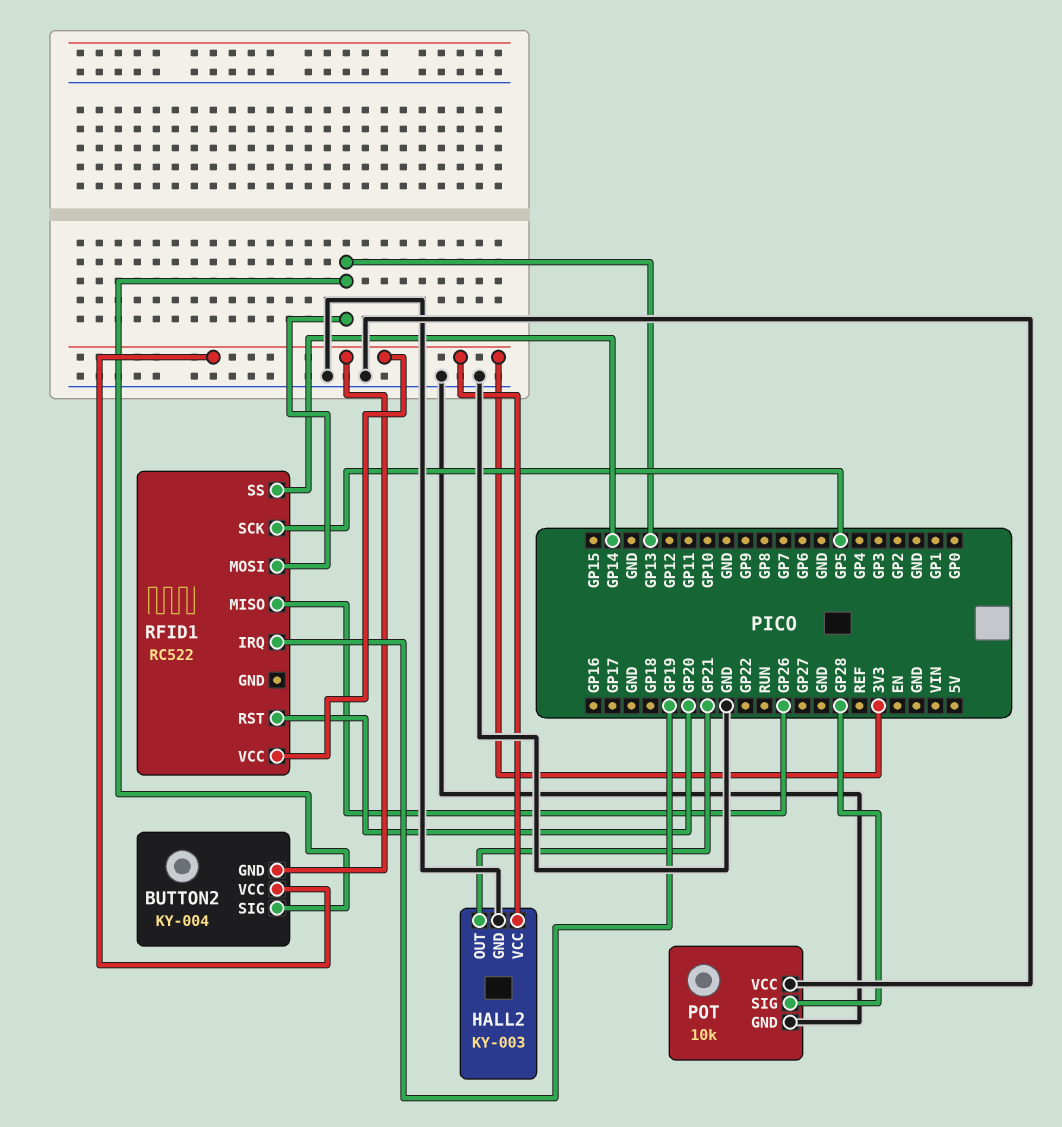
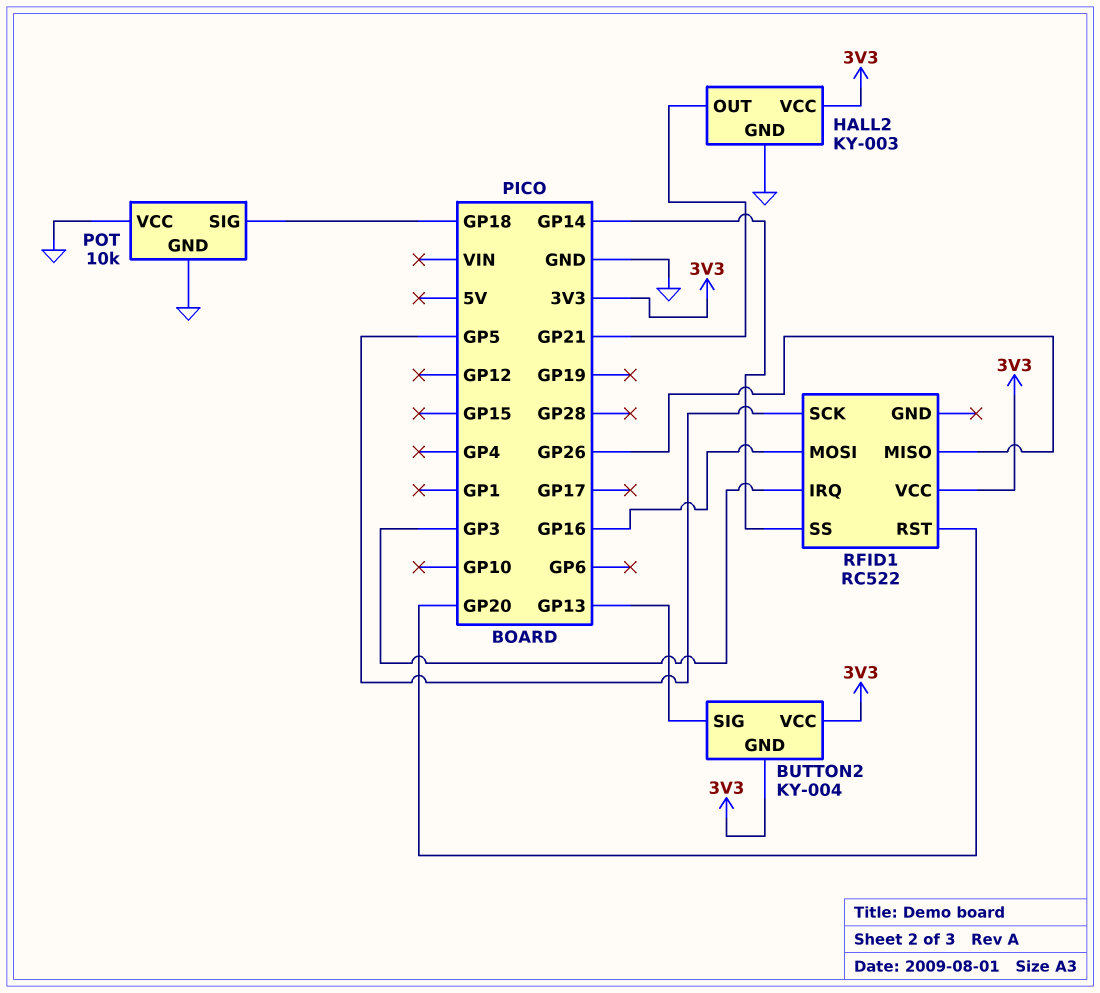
POT pin SIG: GP28 -> GP18
RFID1 pin IRQ: GP19 -> GP3
RFID1 pin MOSI: GP13 -> GP16

